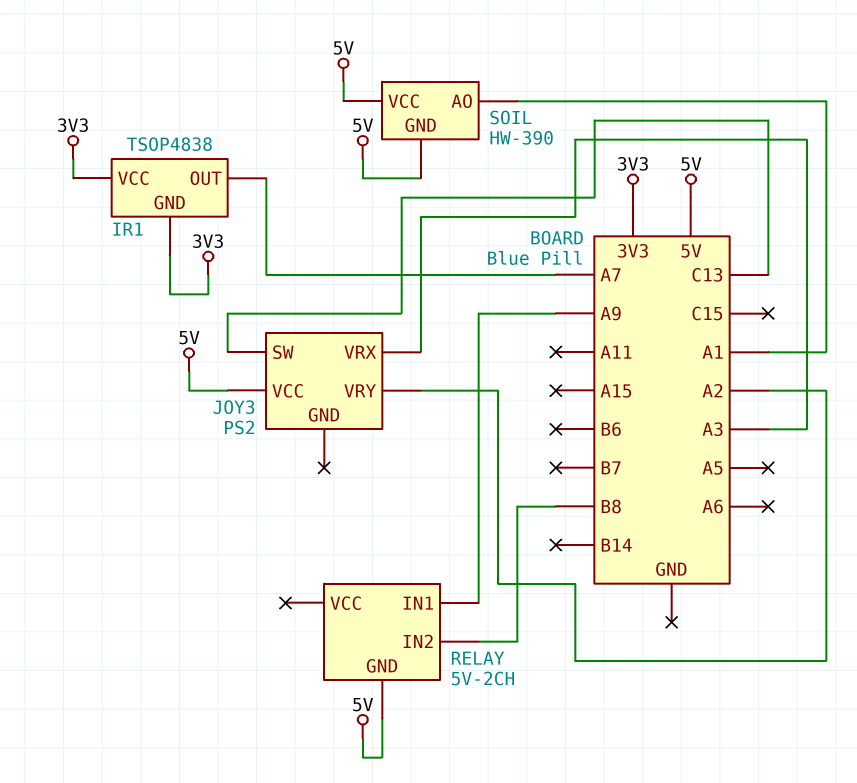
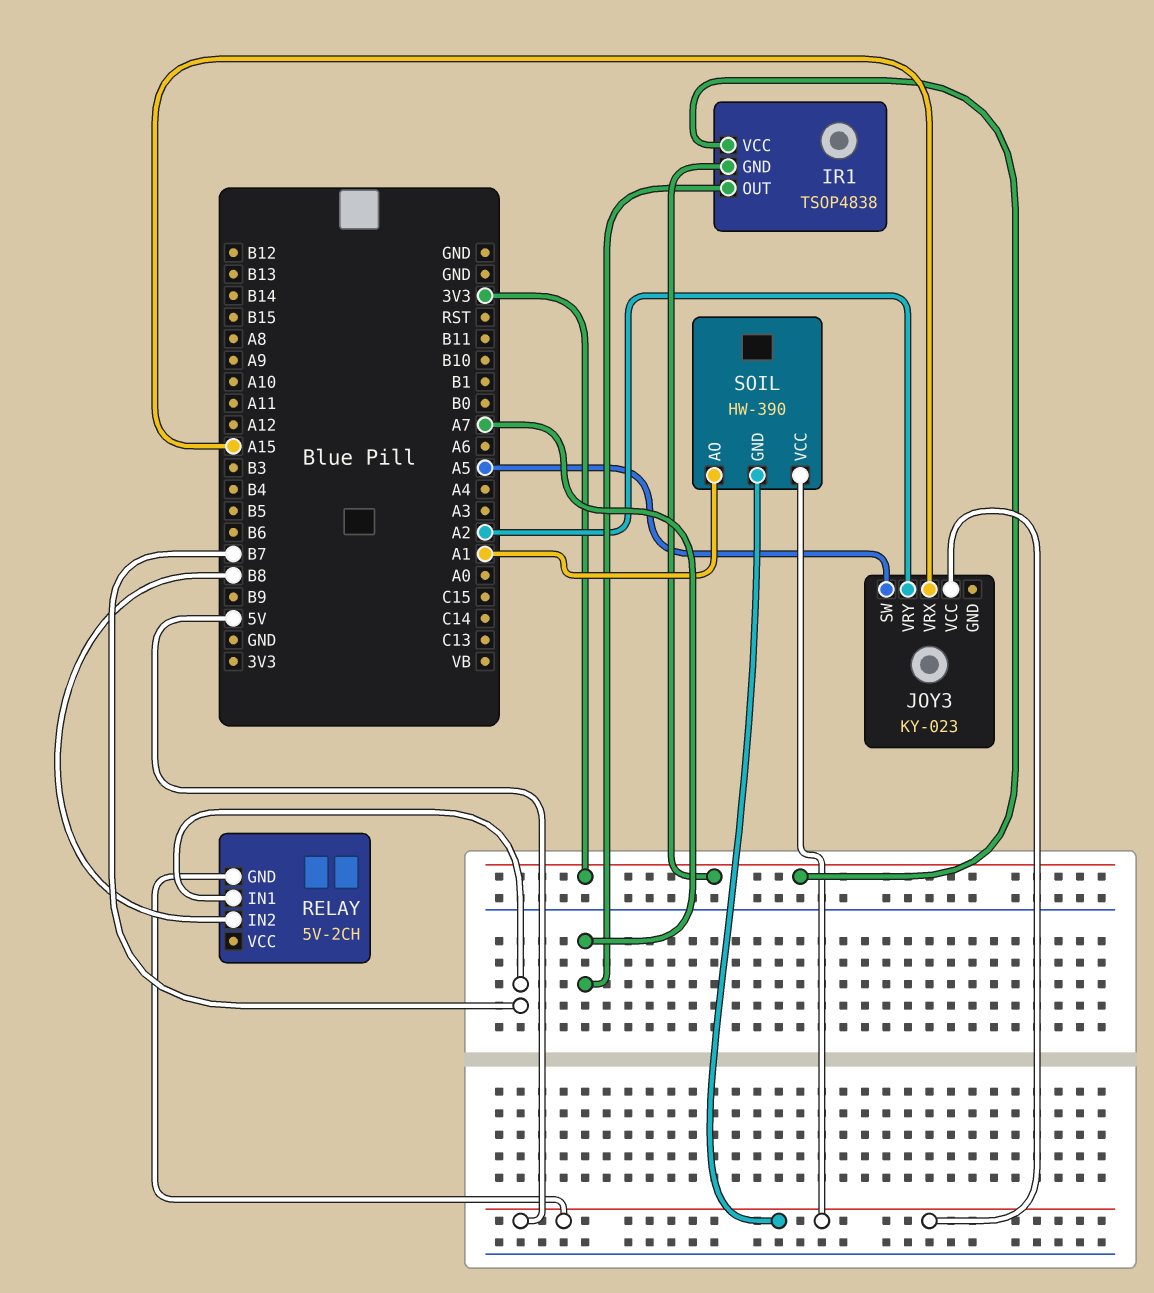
JOY3: PS2 -> KY-023
JOY3 pin SW: C13 -> A5
JOY3 pin VRX: A3 -> A15
RELAY pin IN1: A9 -> B7

